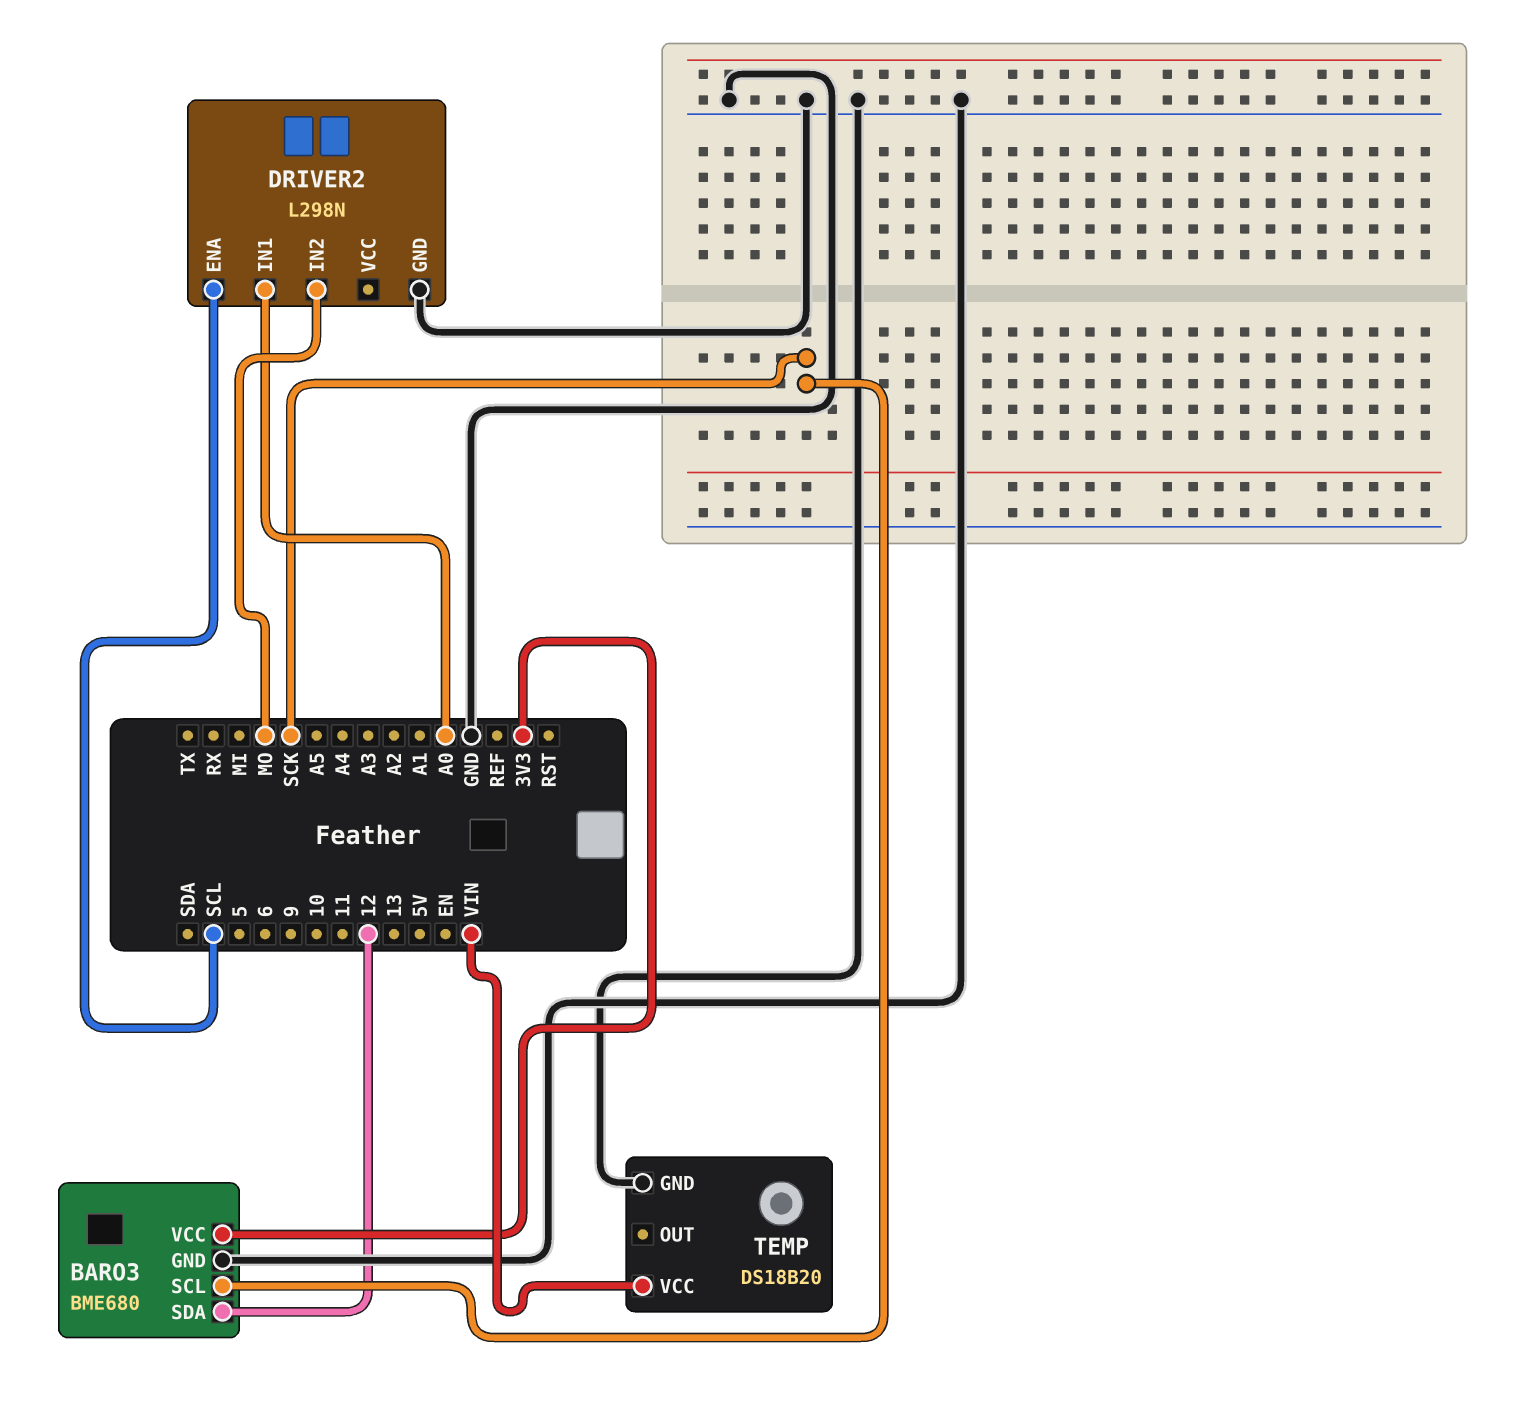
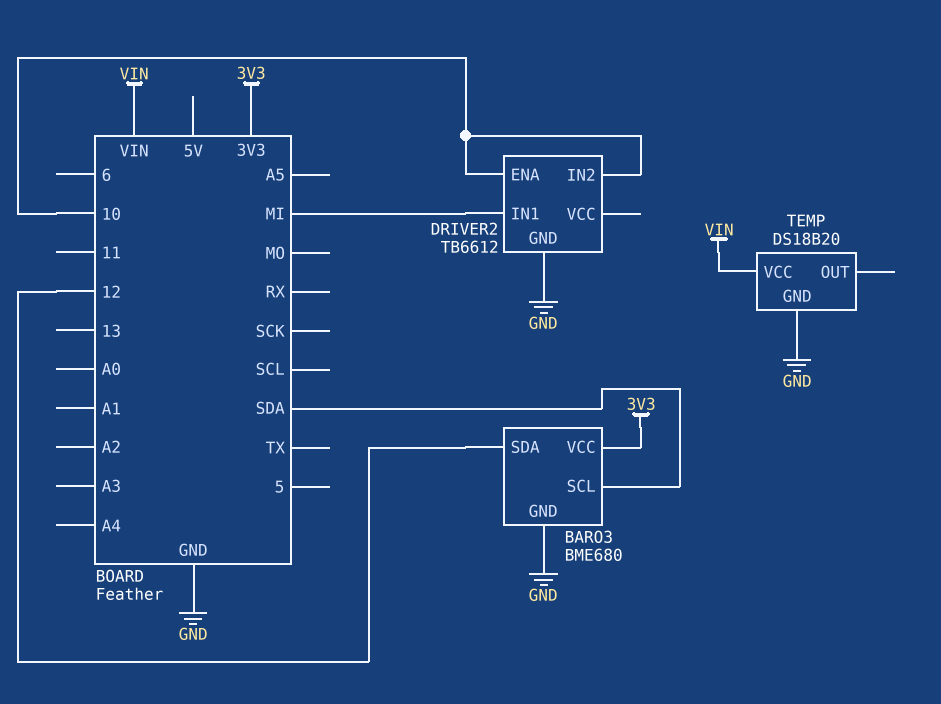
BARO3 pin SCL: SCK -> SDA
DRIVER2: L298N -> TB6612
DRIVER2 pin ENA: SCL -> 10
DRIVER2 pin IN1: A0 -> MI
DRIVER2 pin IN2: MO -> 10

